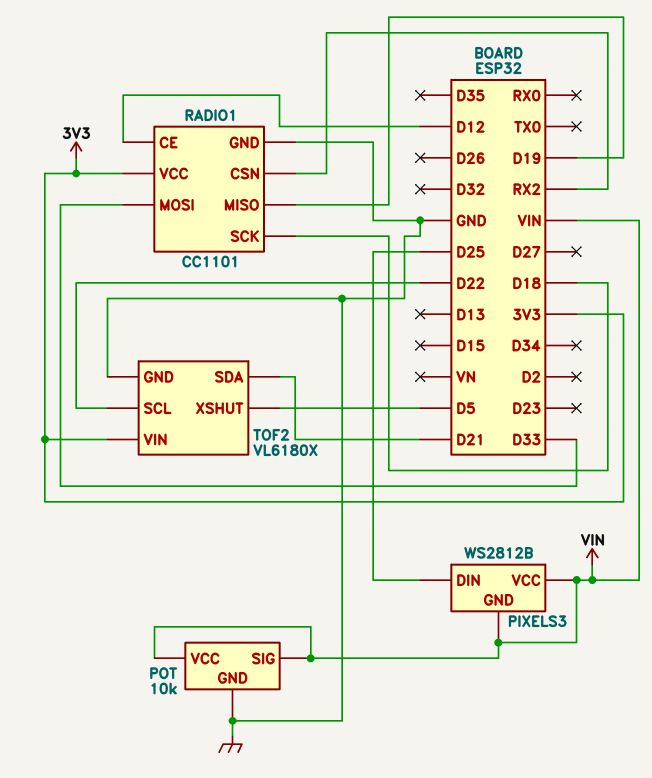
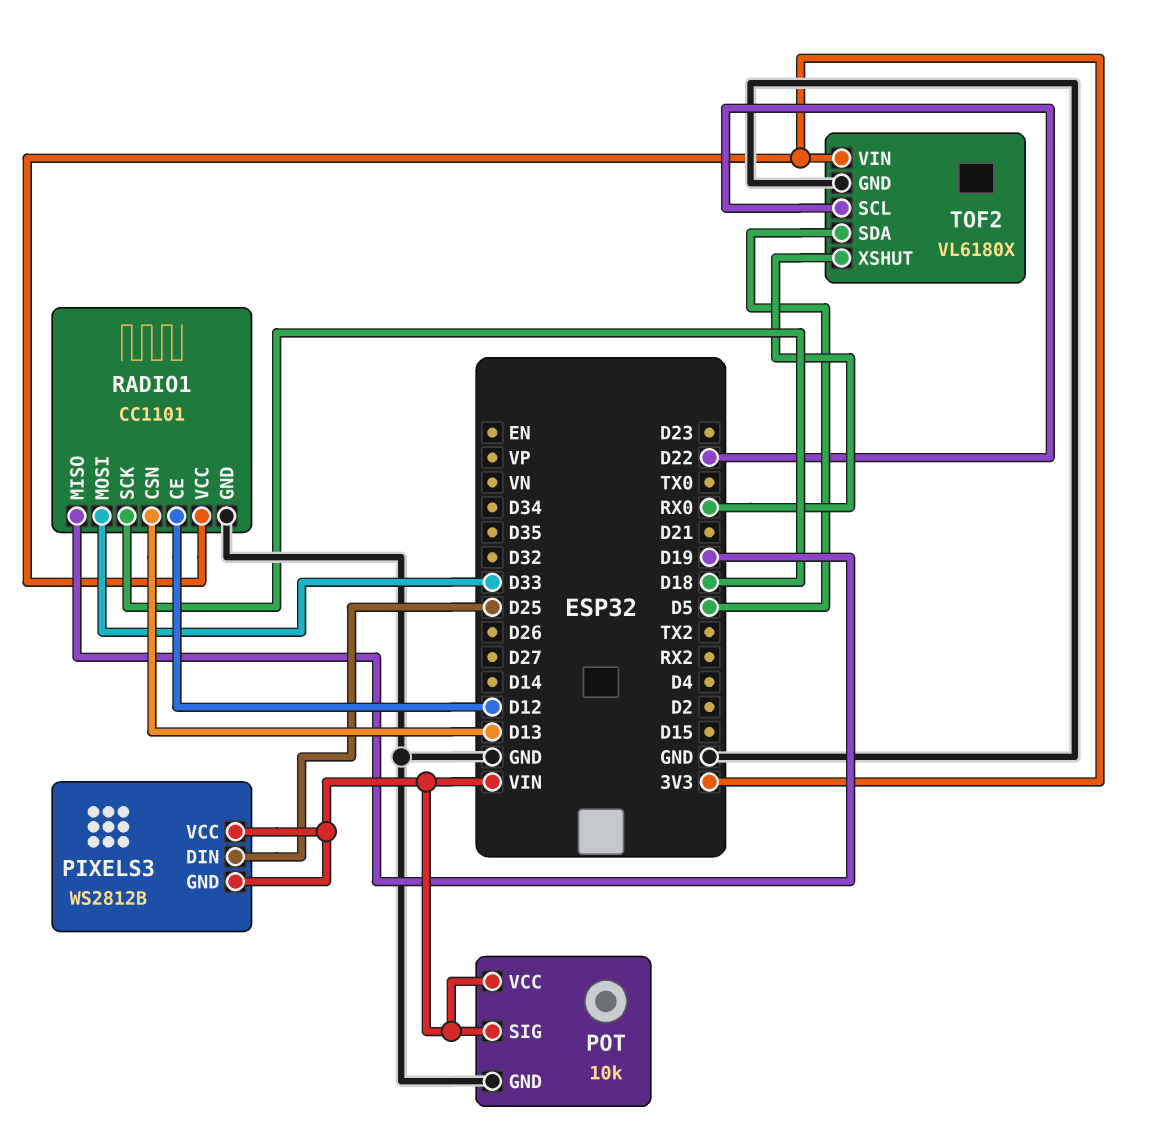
RADIO1 pin CSN: RX2 -> D13
TOF2 pin SDA: D21 -> D5
TOF2 pin XSHUT: D5 -> RX0

